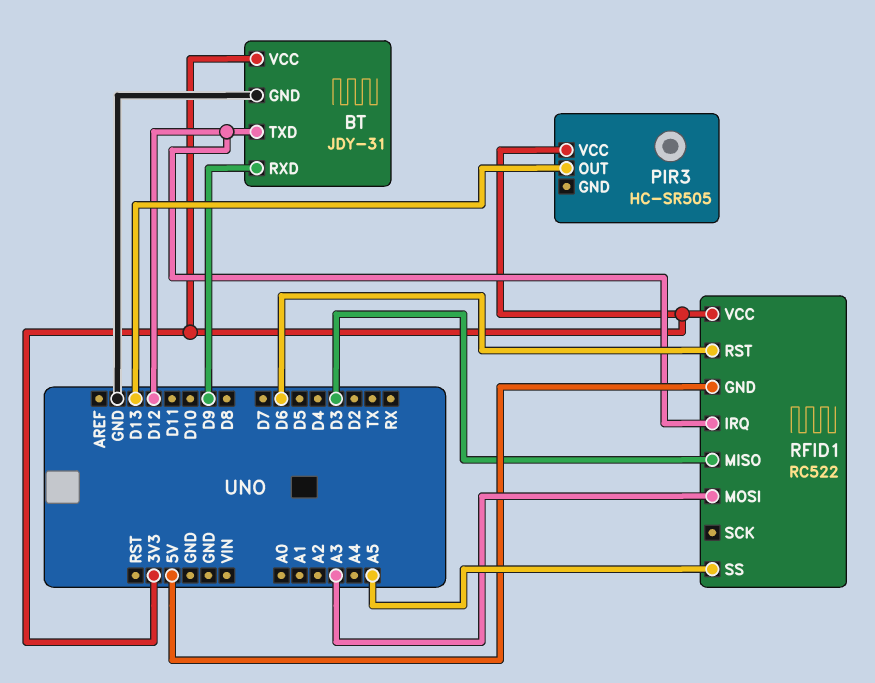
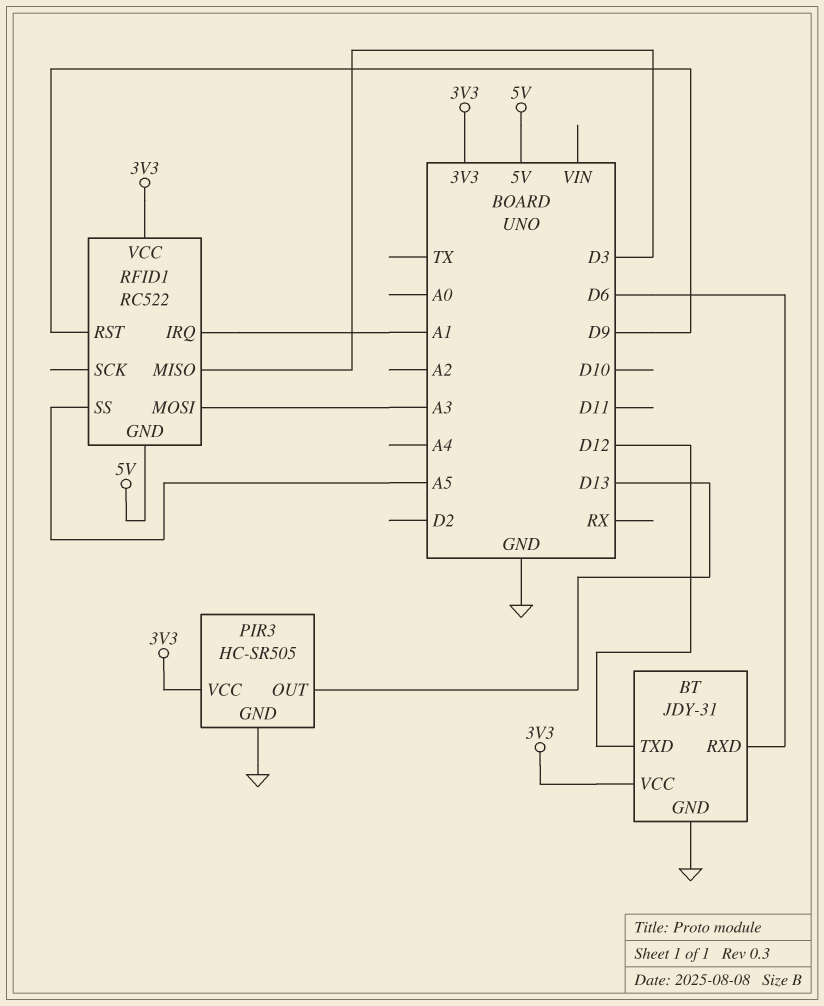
BT pin RXD: D9 -> D6
PIR3 pin GND: none -> GND
RFID1 pin IRQ: D12 -> A1
RFID1 pin RST: D6 -> D9

